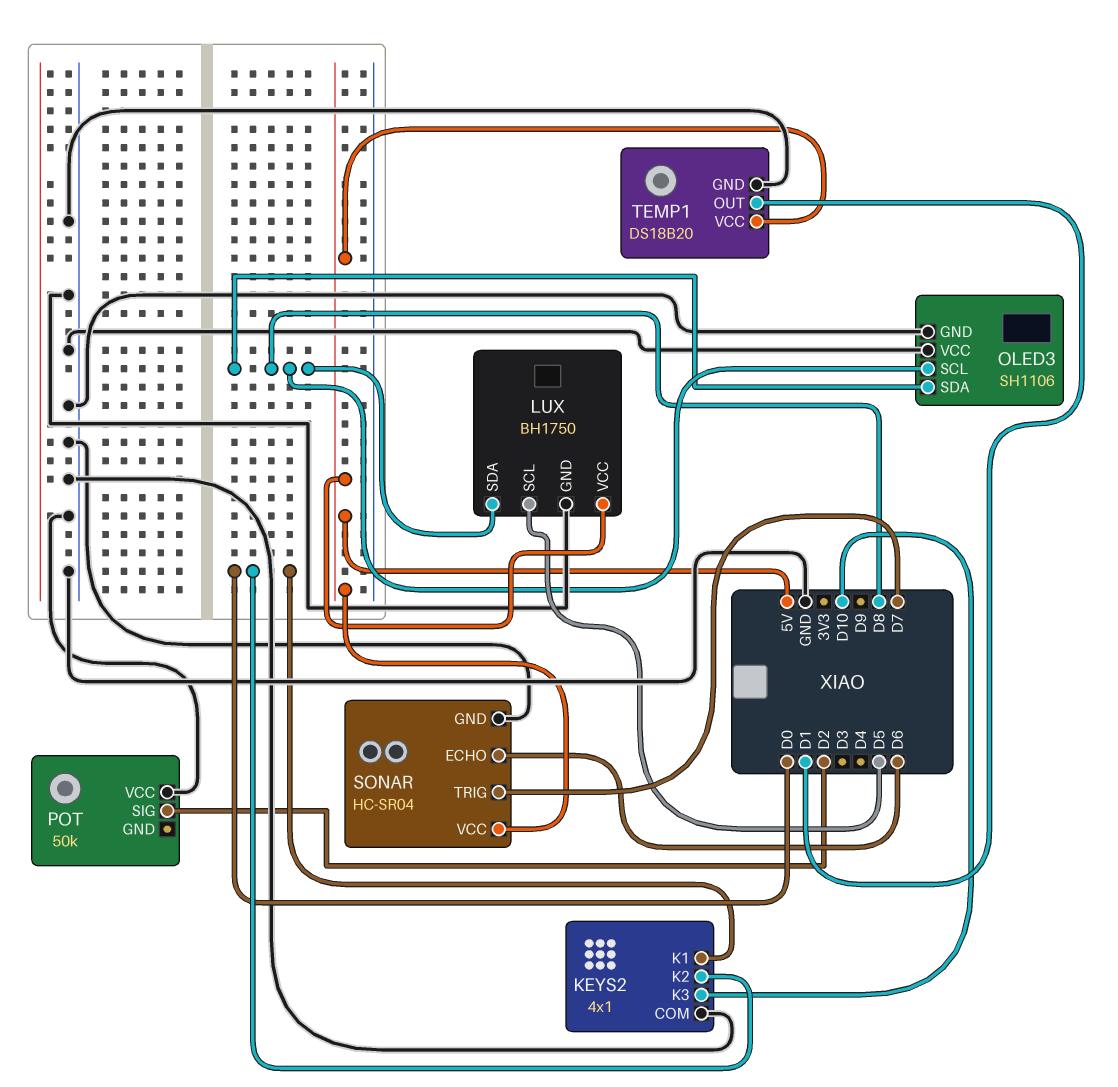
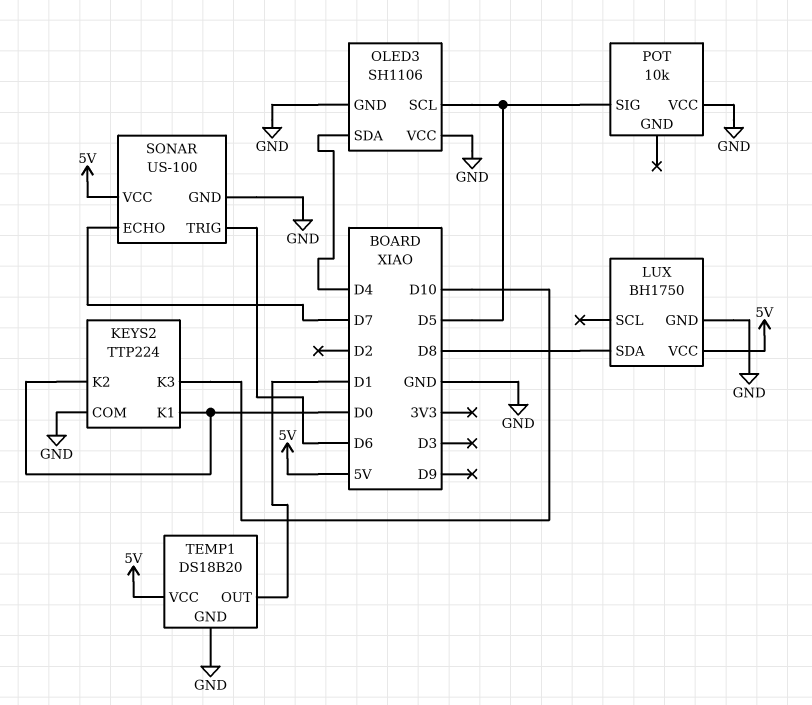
KEYS2: 4x1 -> TTP224
LUX pin SCL: D5 -> none
OLED3 pin SCL: D8 -> D5
OLED3 pin SDA: D8 -> D4
POT: 50k -> 10k
POT pin SIG: D2 -> D5
SONAR: HC-SR04 -> US-100
SONAR pin ECHO: D6 -> D7
SONAR pin TRIG: D7 -> D6

